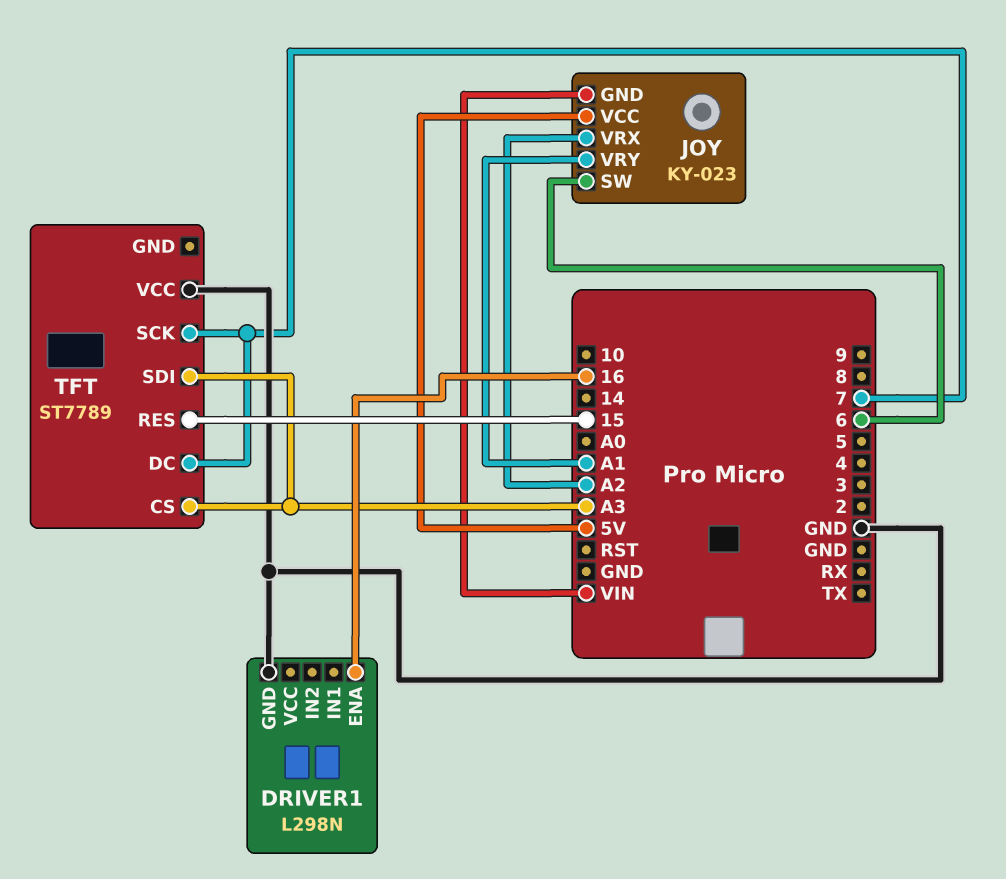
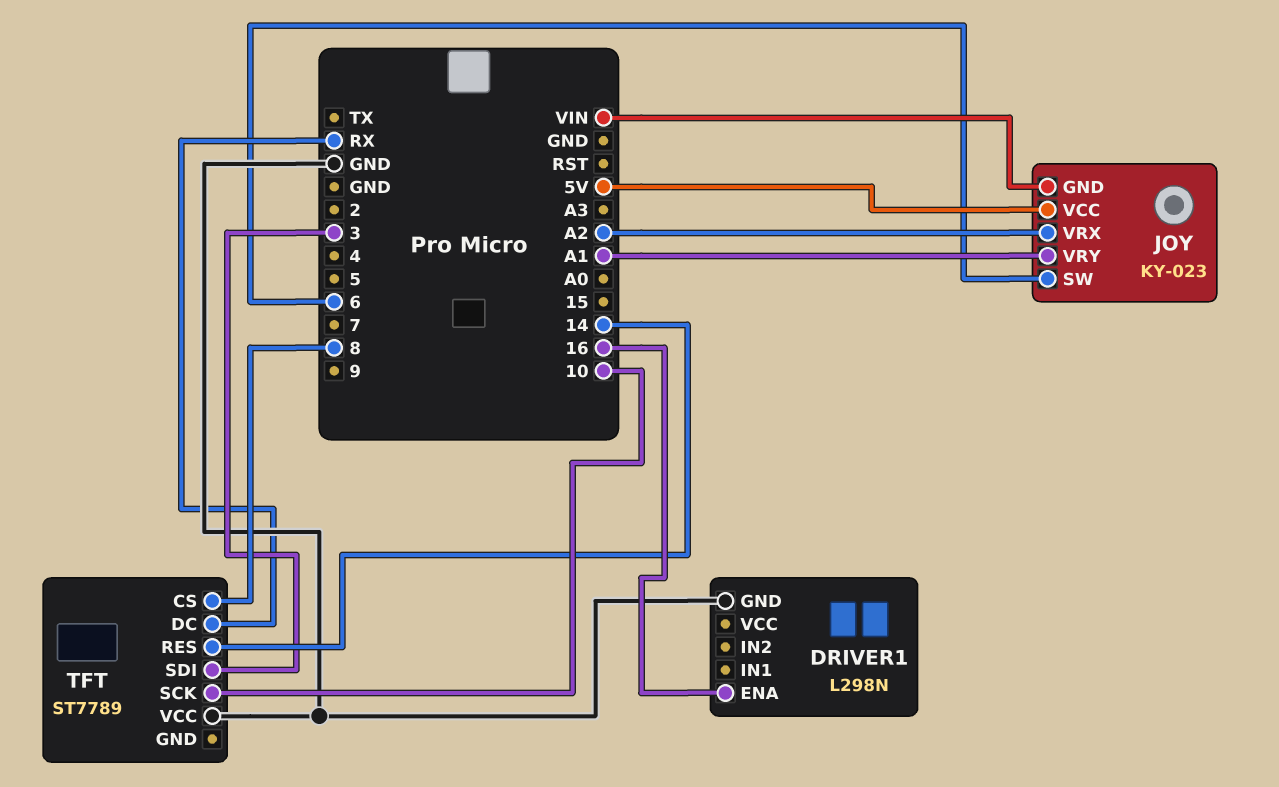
TFT pin CS: A3 -> 8
TFT pin DC: 7 -> RX
TFT pin RES: 15 -> 14
TFT pin SCK: 7 -> 10
TFT pin SDI: A3 -> 3

